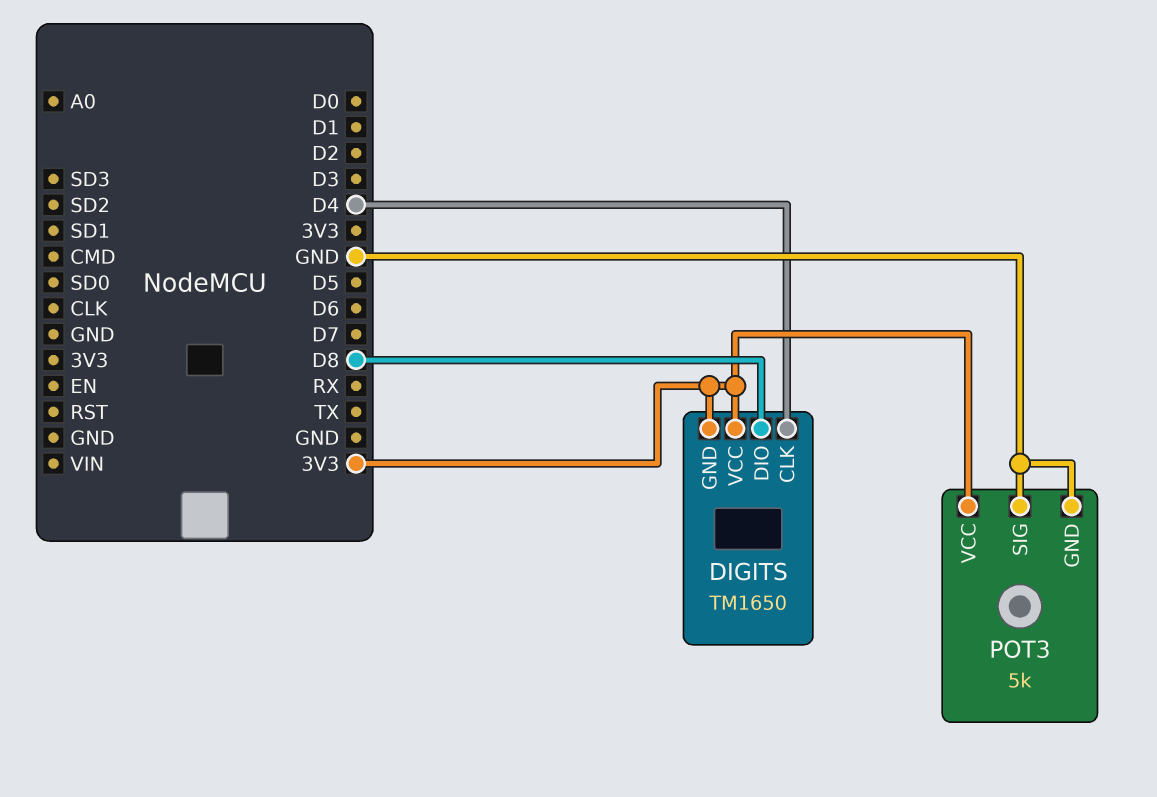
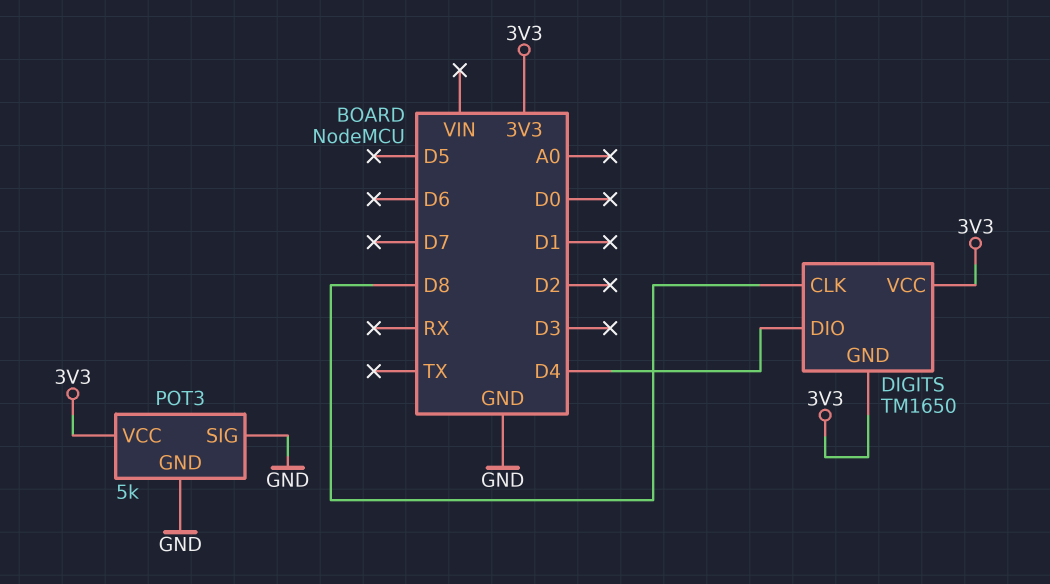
DIGITS pin CLK: D4 -> D8
DIGITS pin DIO: D8 -> D4

